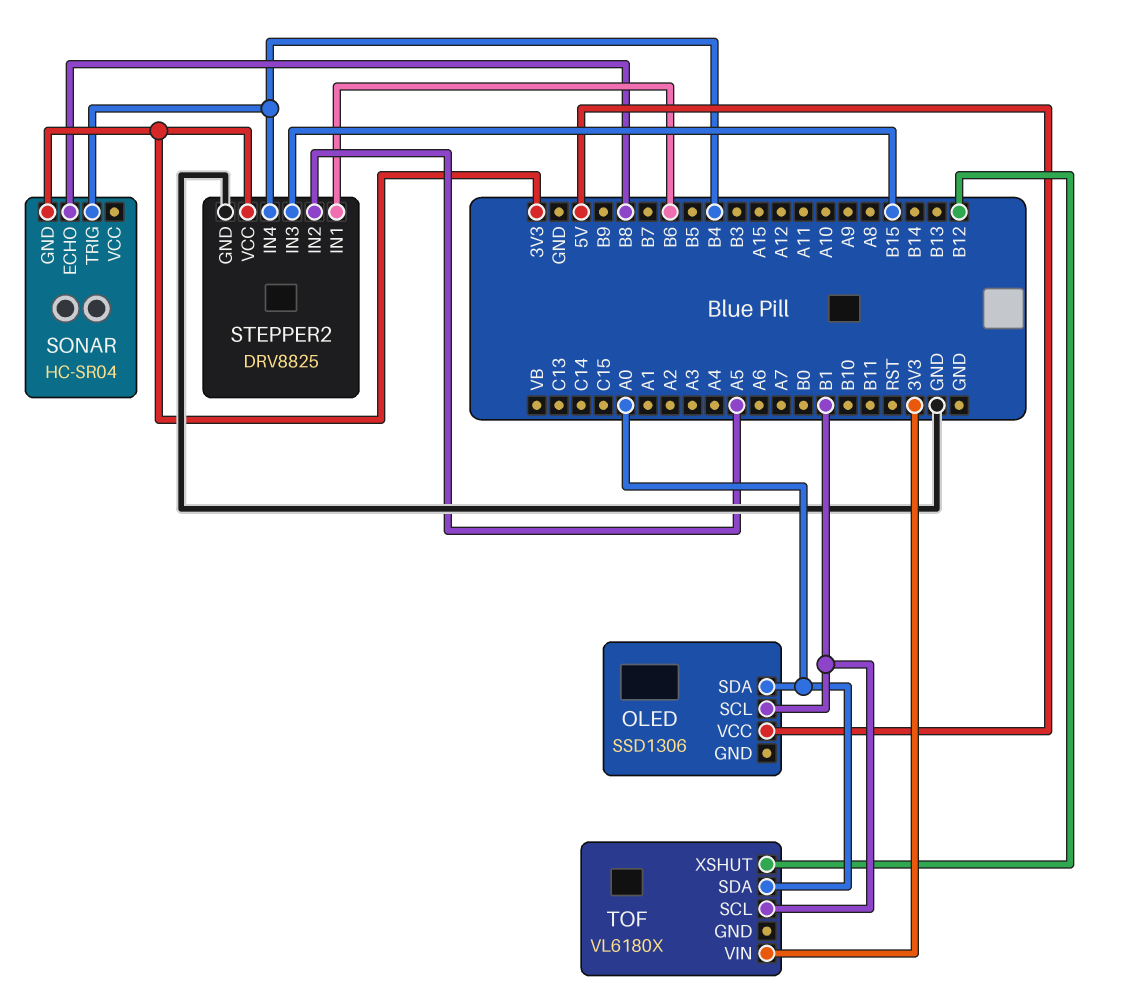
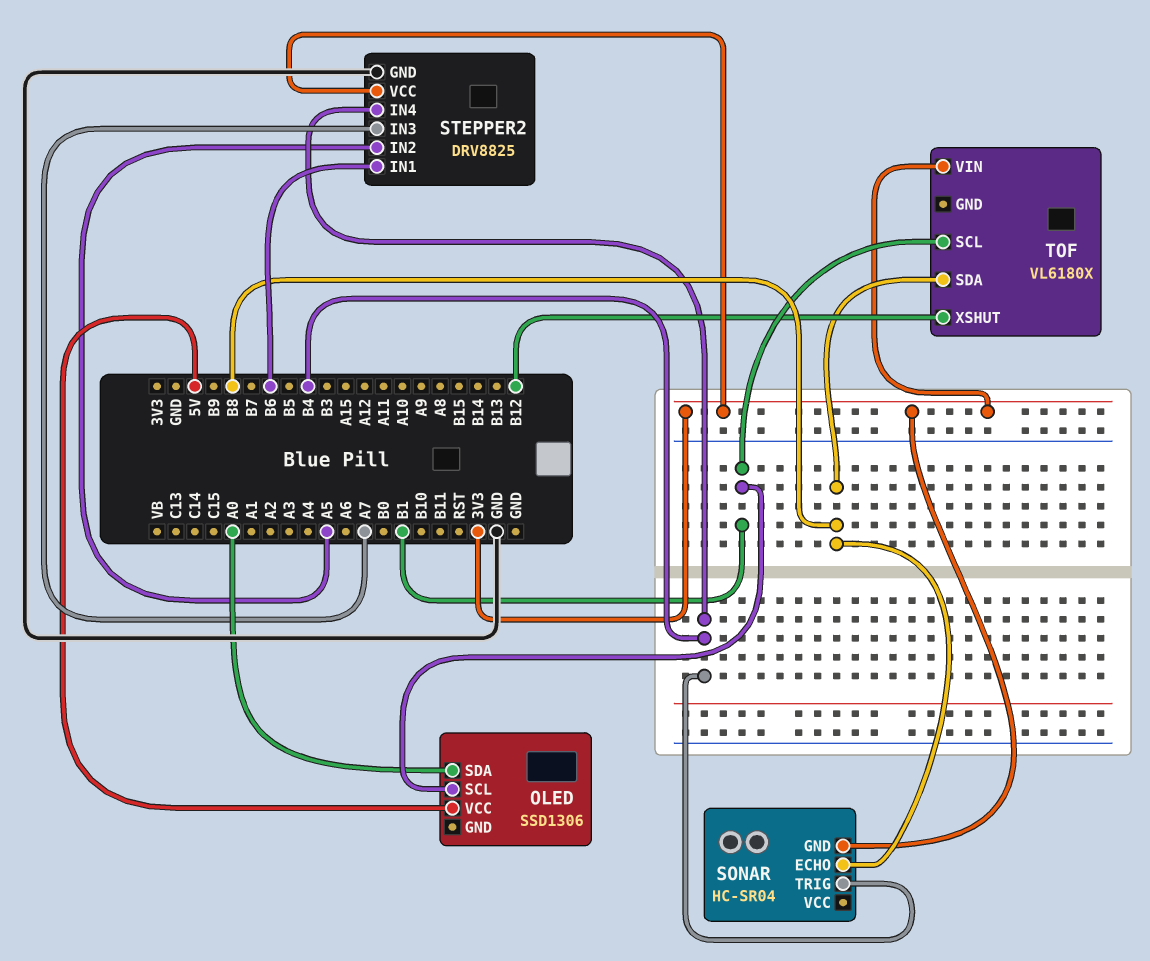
STEPPER2 pin IN3: B15 -> A7
TOF pin SDA: A0 -> B8

